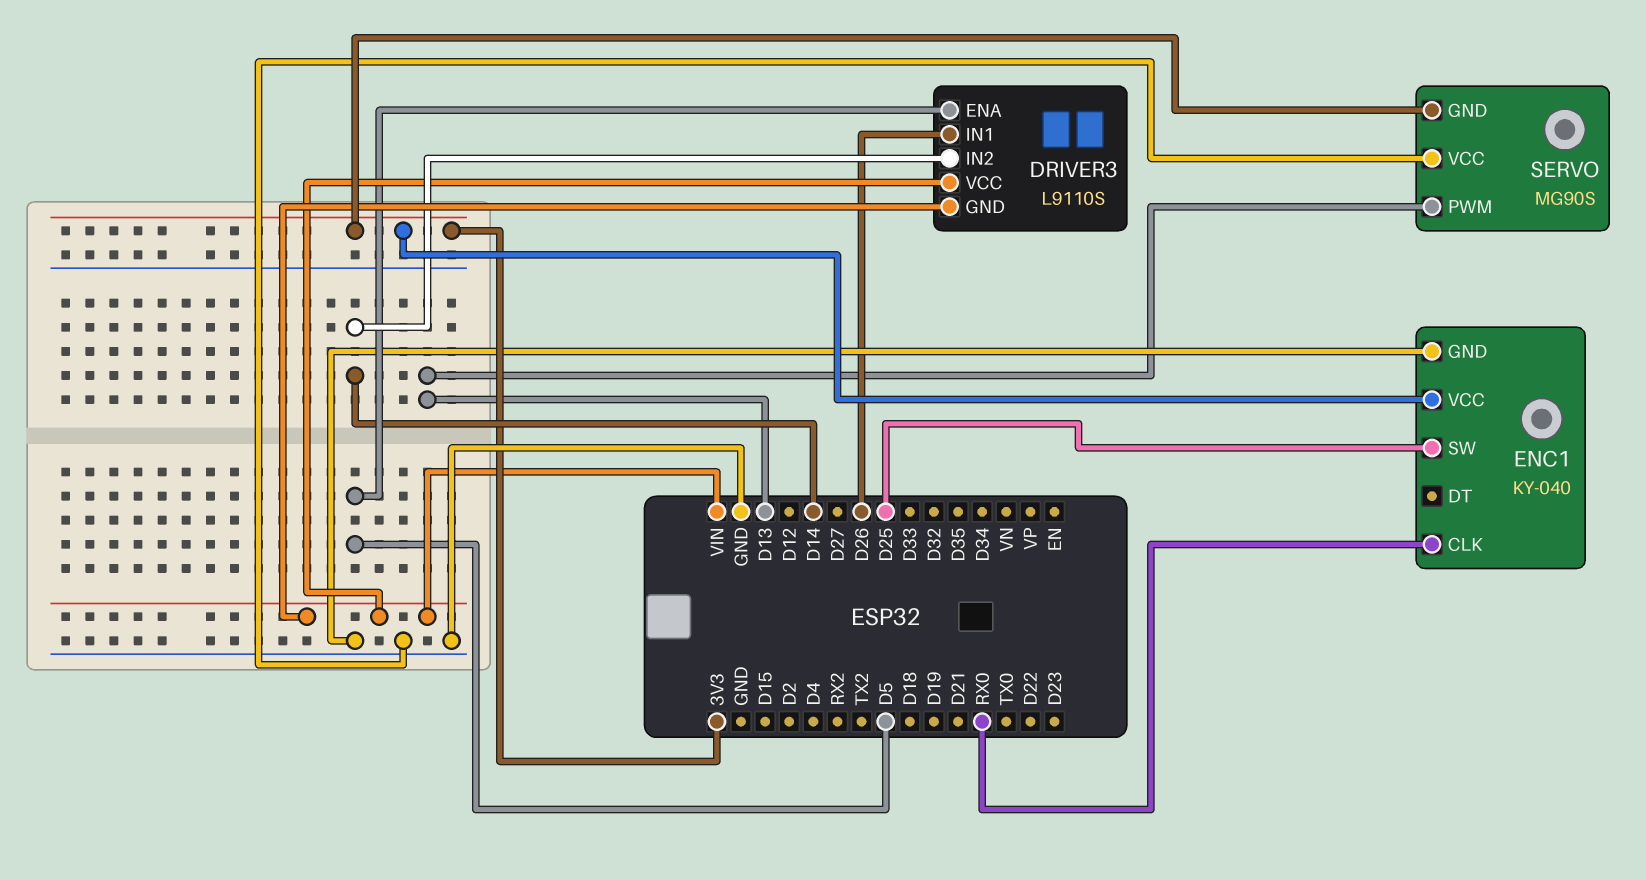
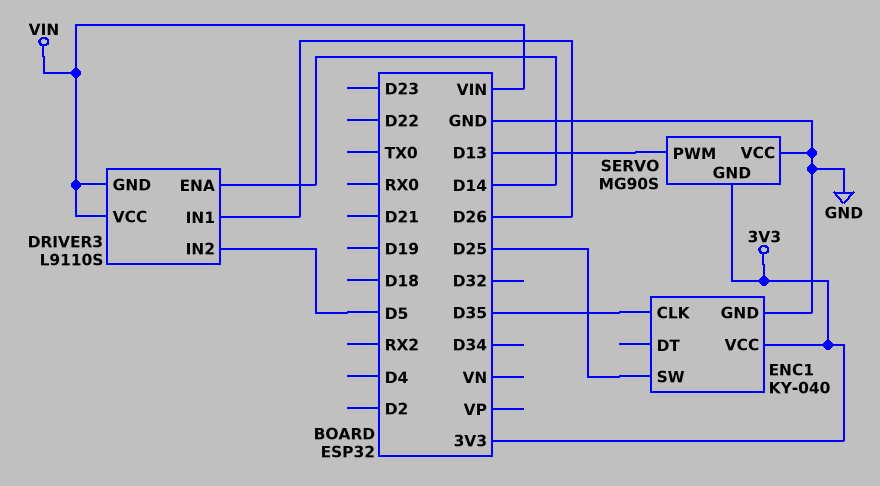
DRIVER3 pin ENA: D5 -> D14
DRIVER3 pin IN2: D14 -> D5
ENC1 pin CLK: RX0 -> D35

